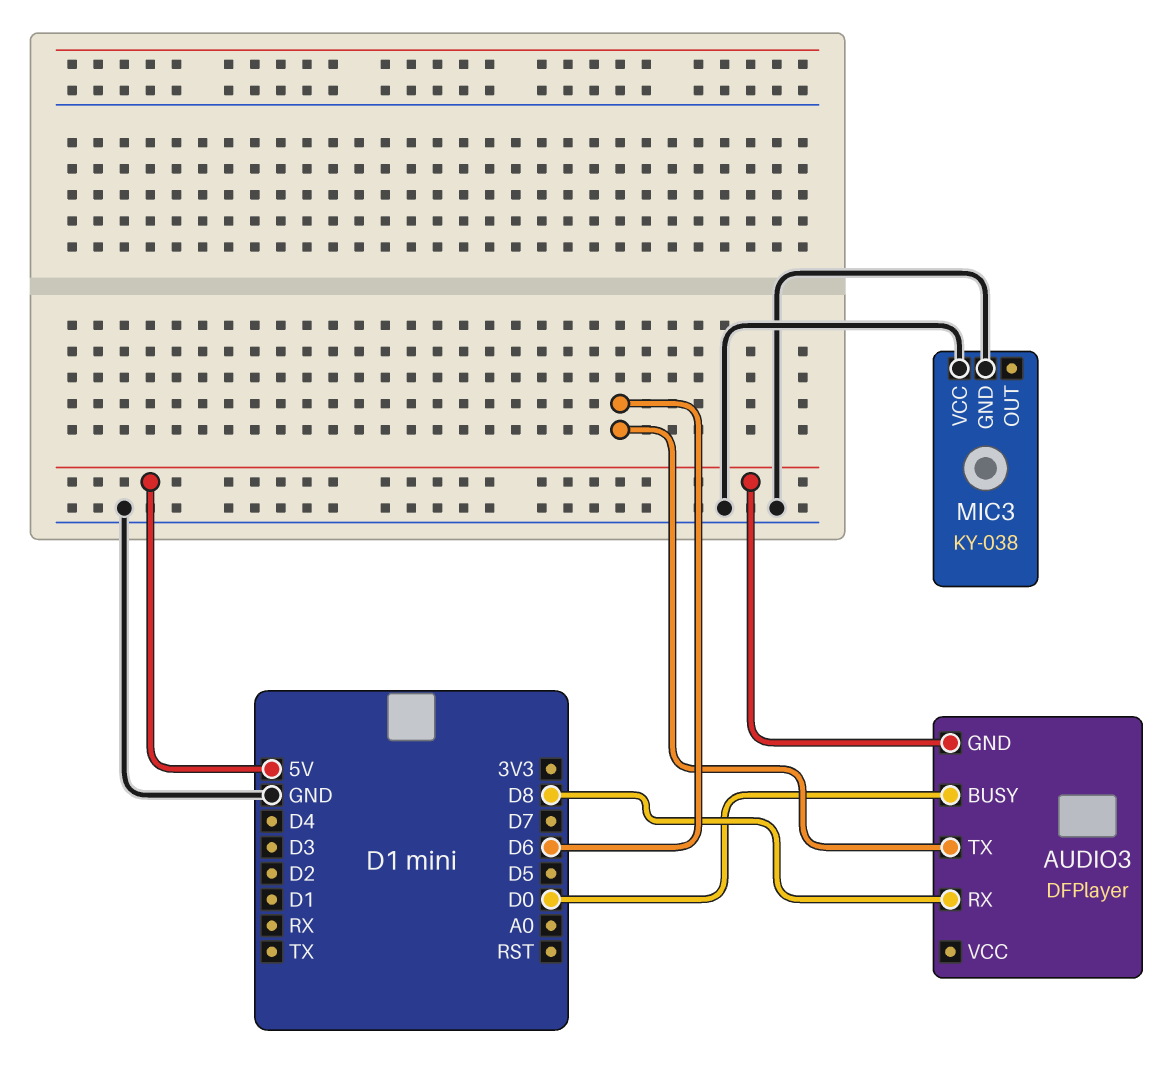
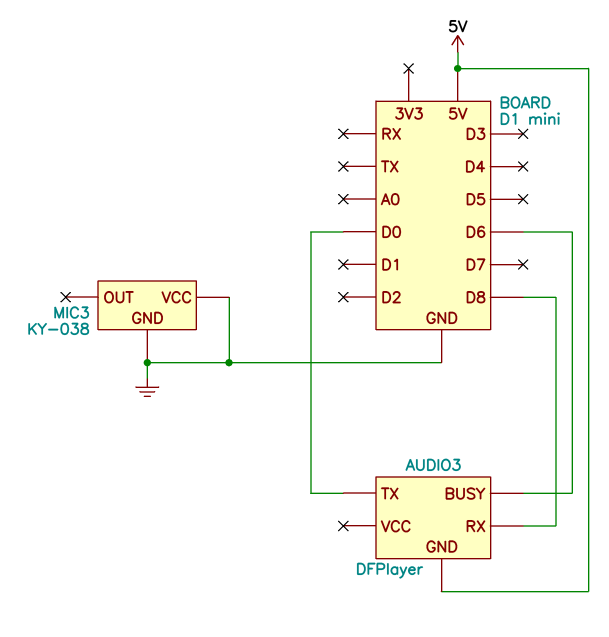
AUDIO3 pin BUSY: D0 -> D6
AUDIO3 pin TX: D6 -> D0

